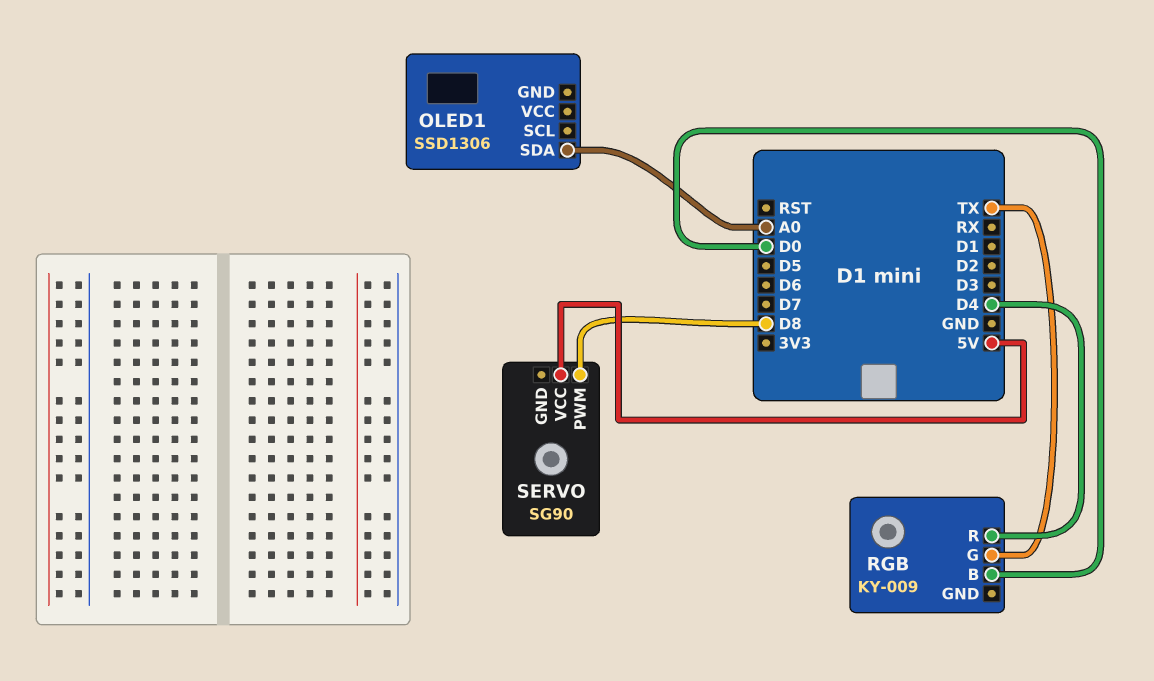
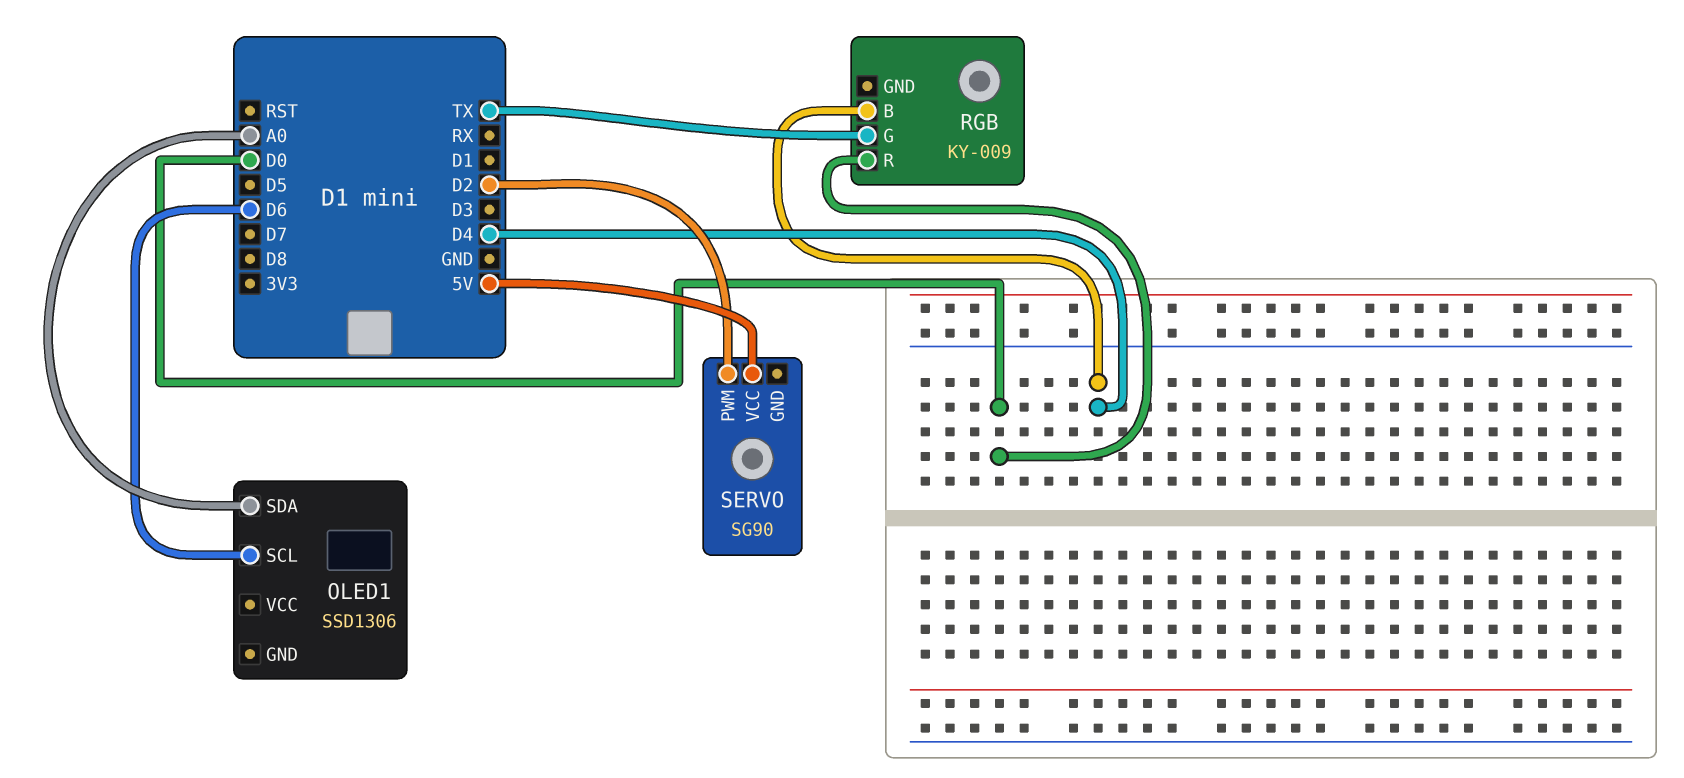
OLED1 pin SCL: none -> D6
RGB pin B: D0 -> D4
RGB pin R: D4 -> D0
SERVO pin PWM: D8 -> D2

